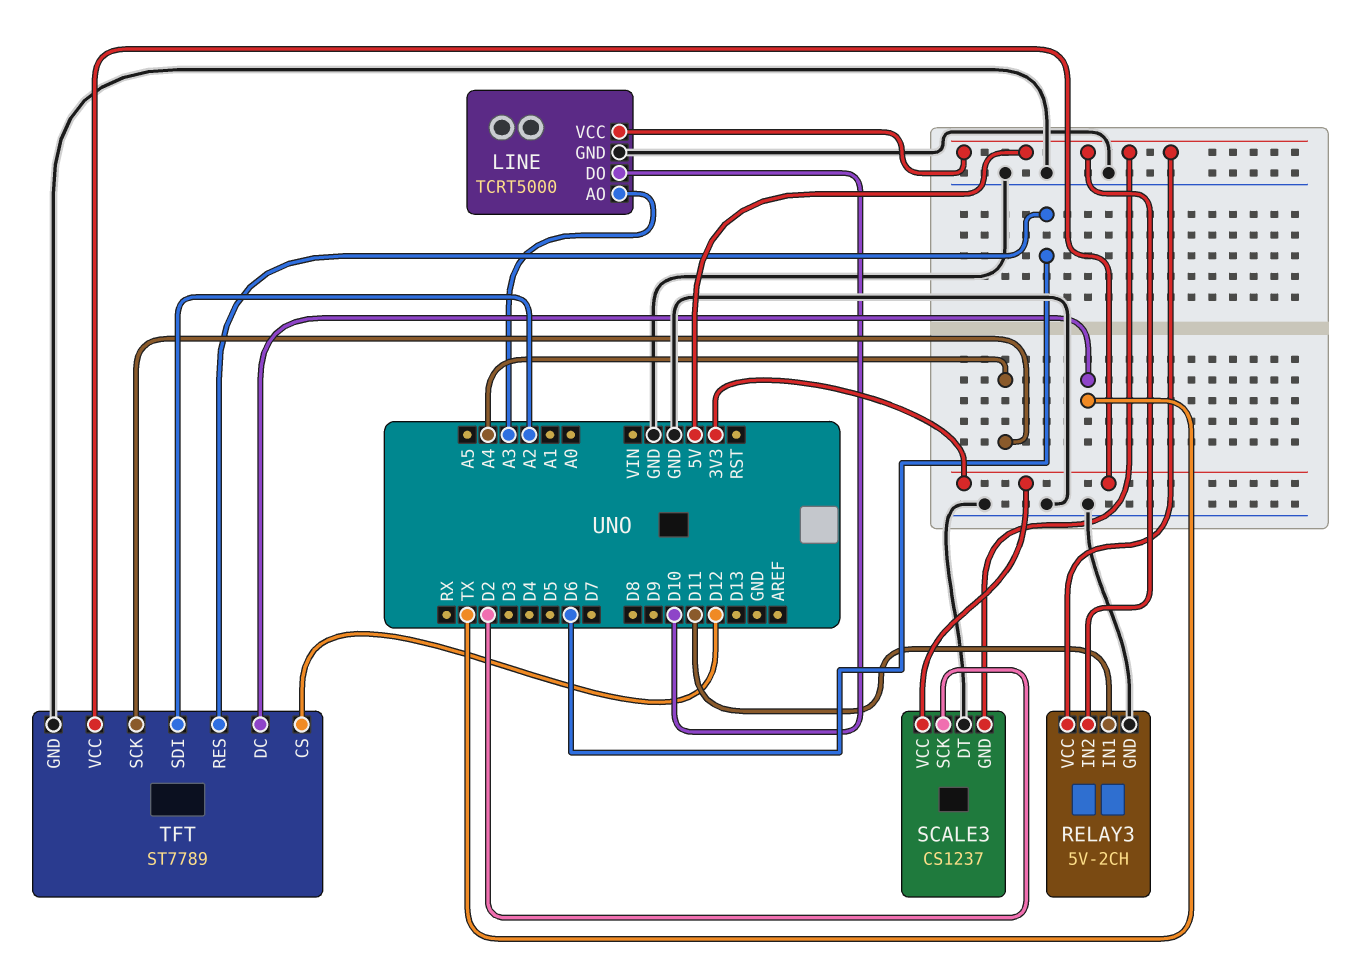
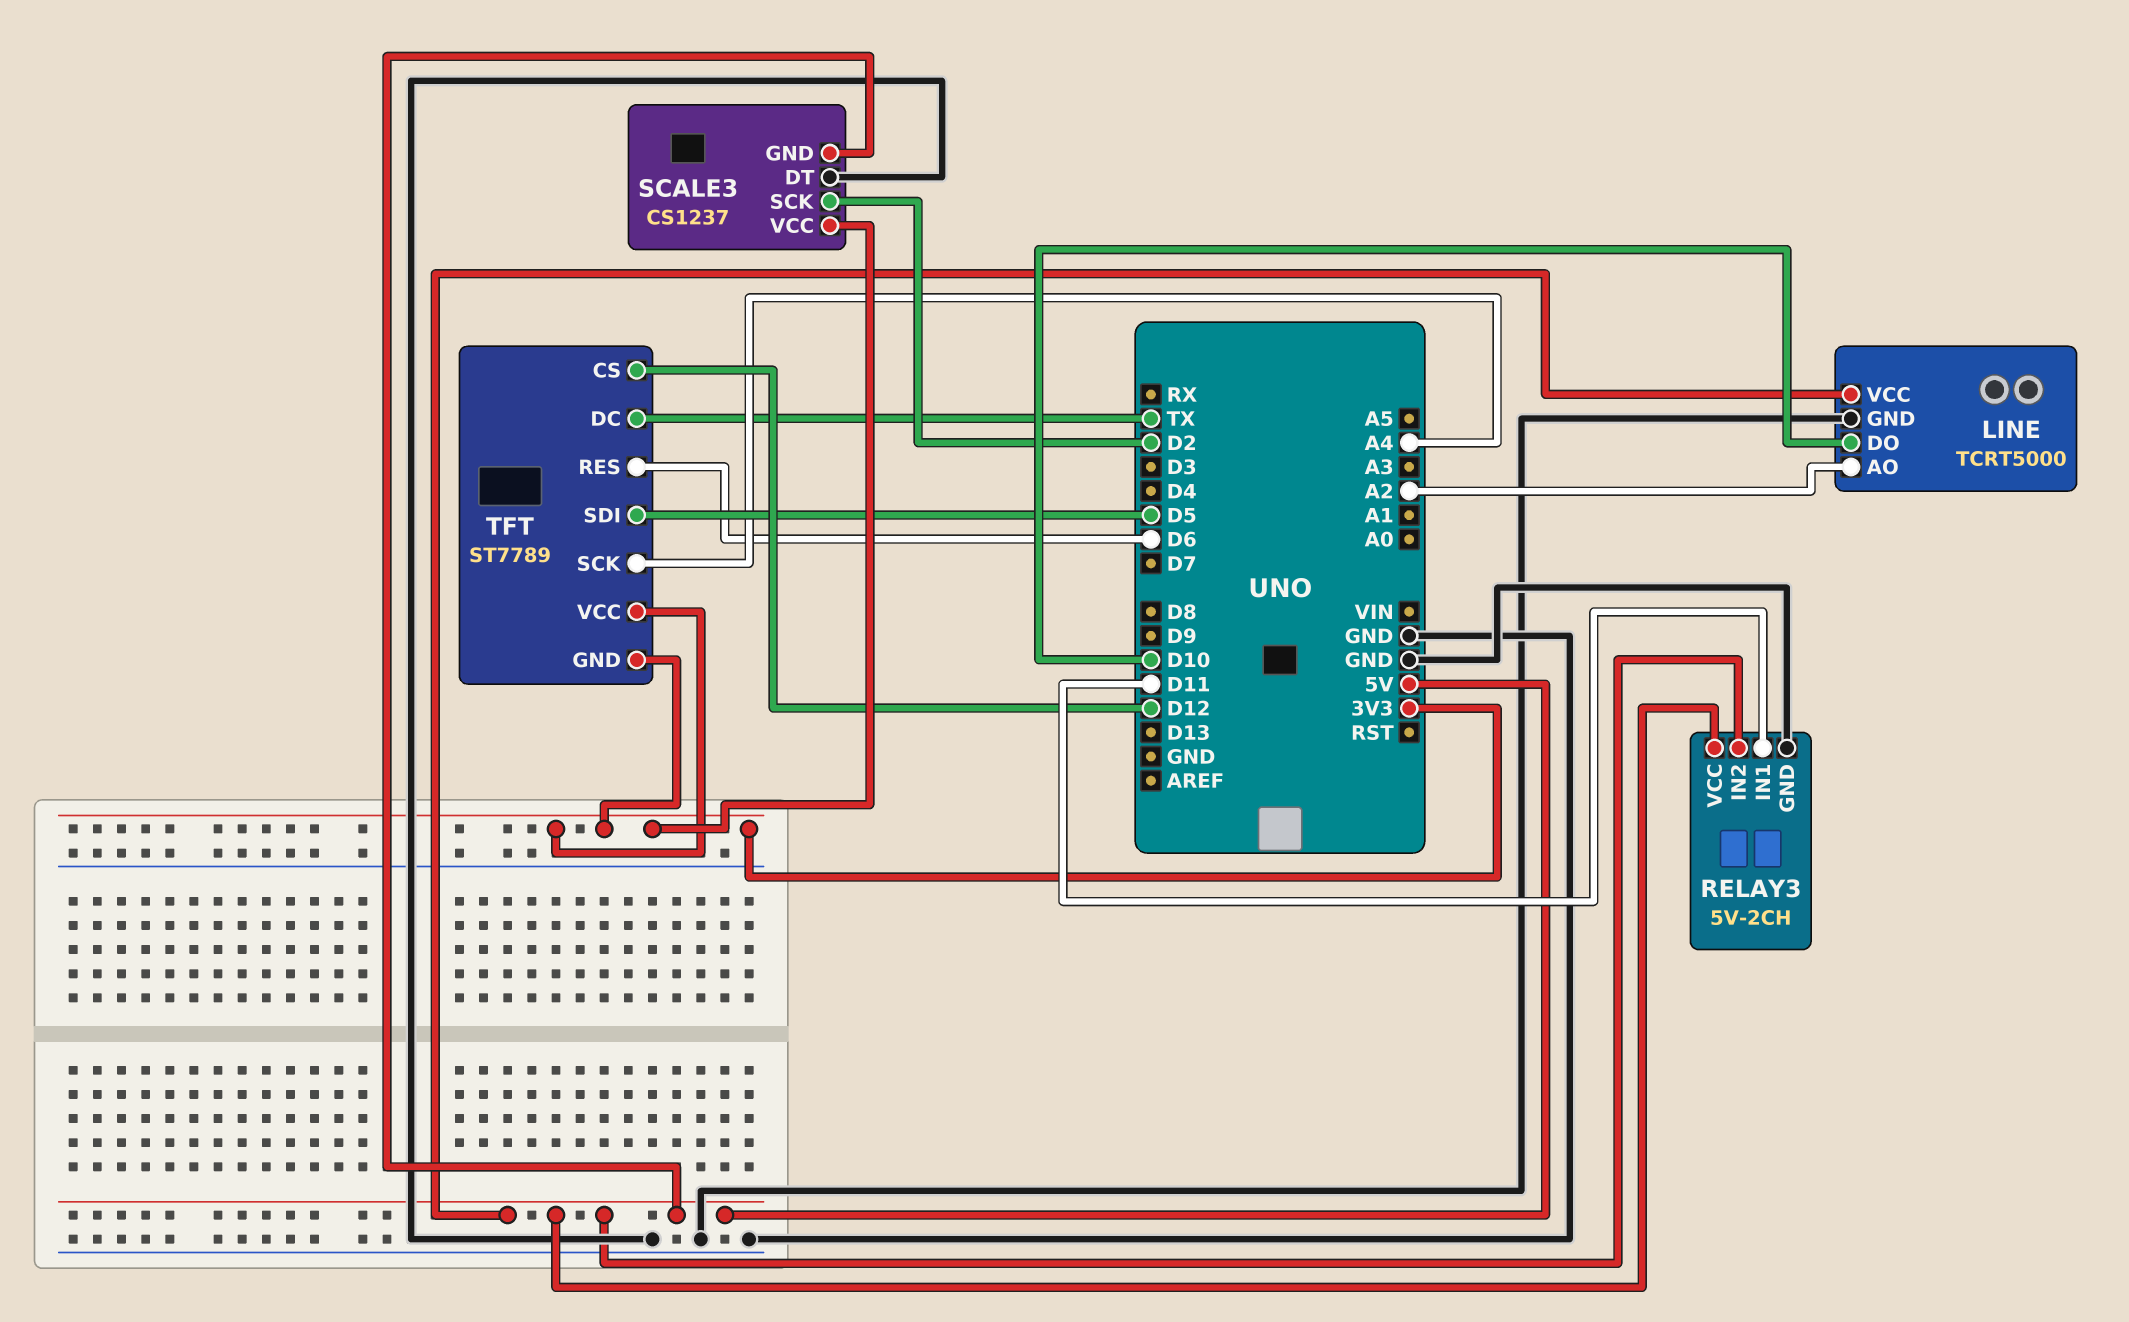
LINE pin AO: A3 -> A2
TFT pin GND: GND -> 3V3
TFT pin SDI: A2 -> D5

